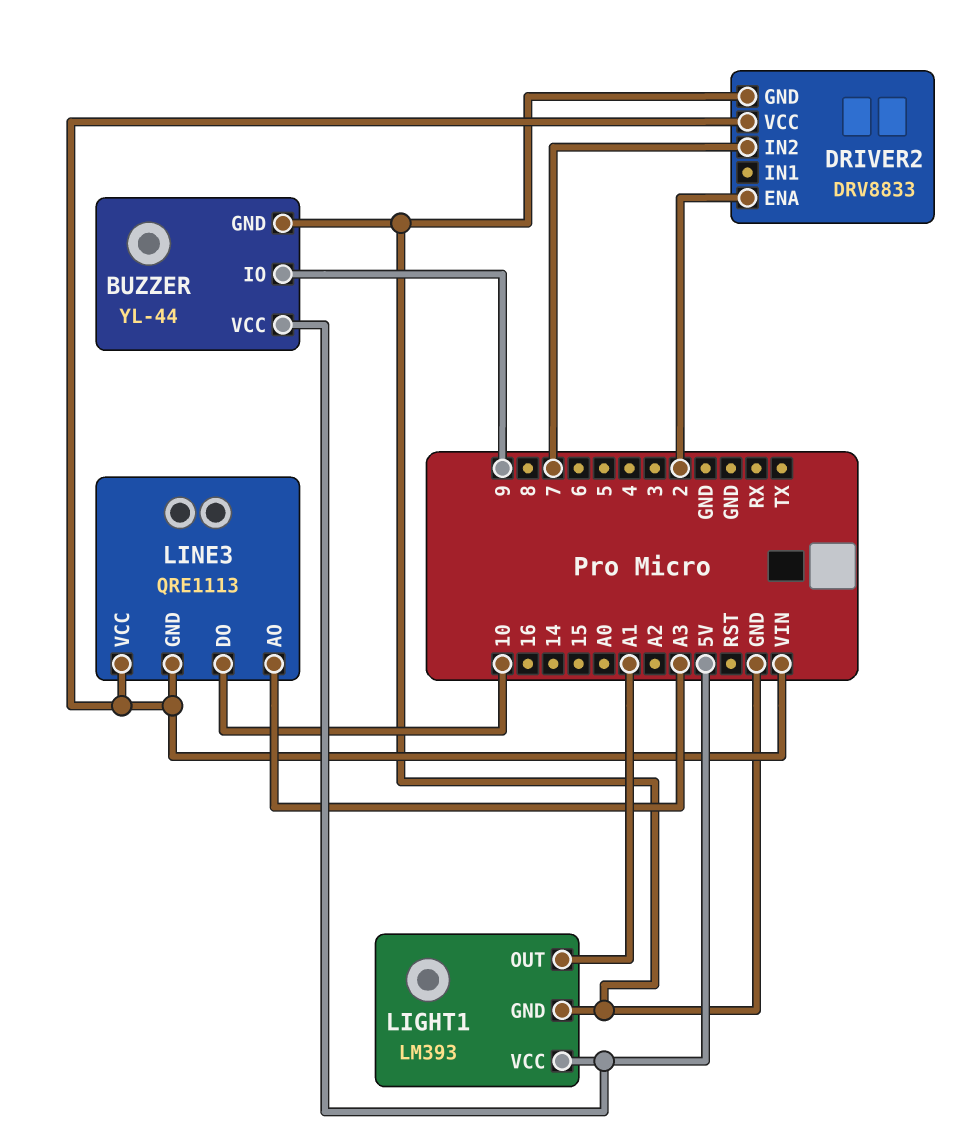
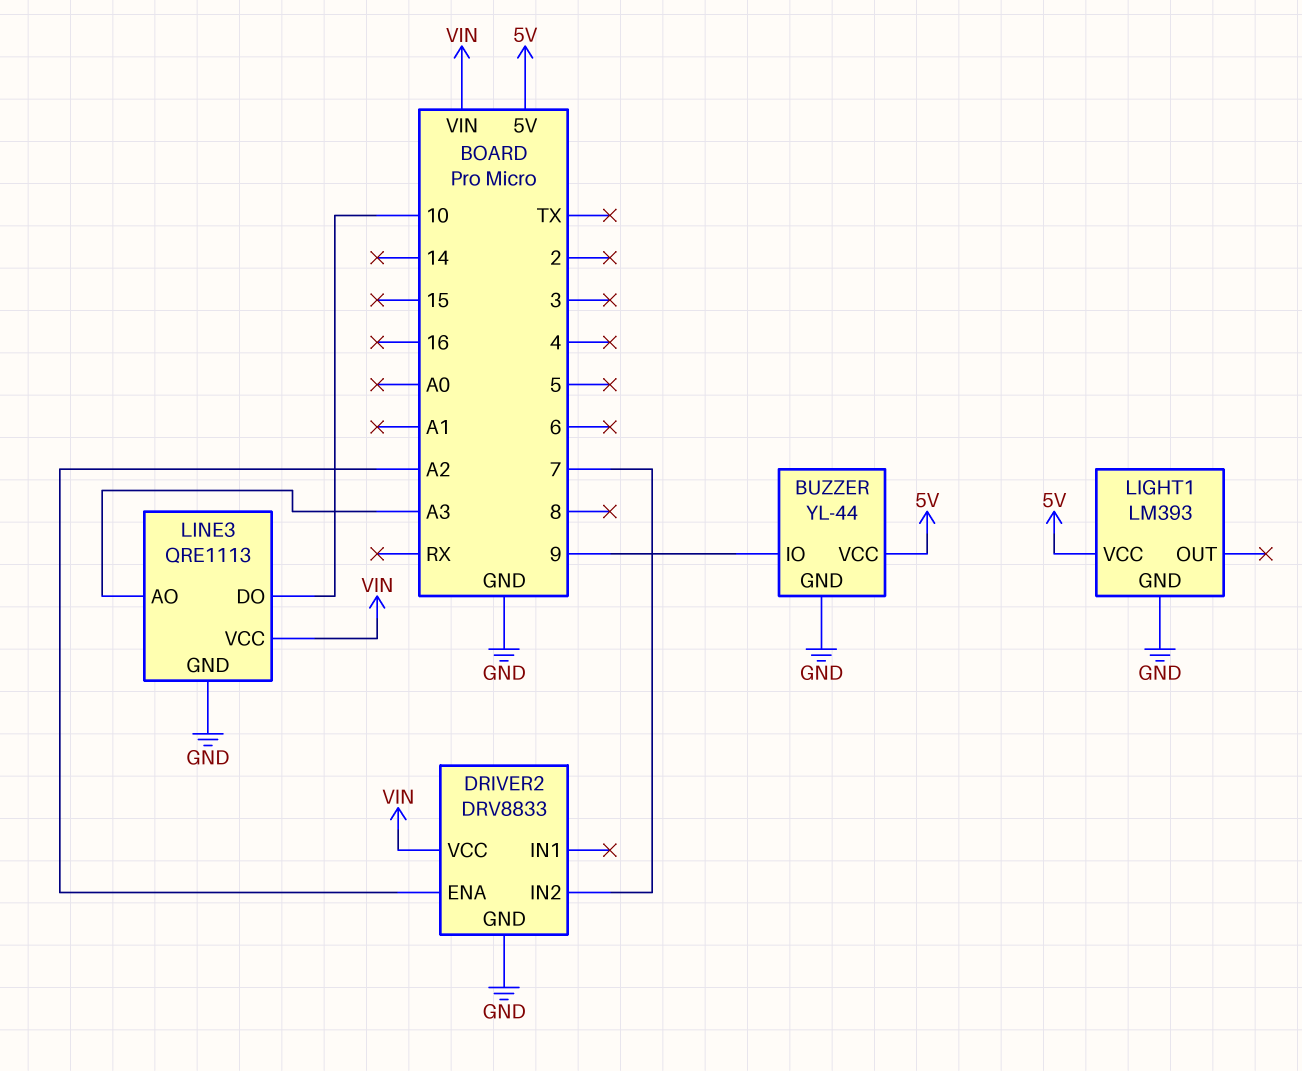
DRIVER2 pin ENA: 2 -> A2
LIGHT1 pin OUT: A1 -> none
LINE3 pin GND: VIN -> GND

